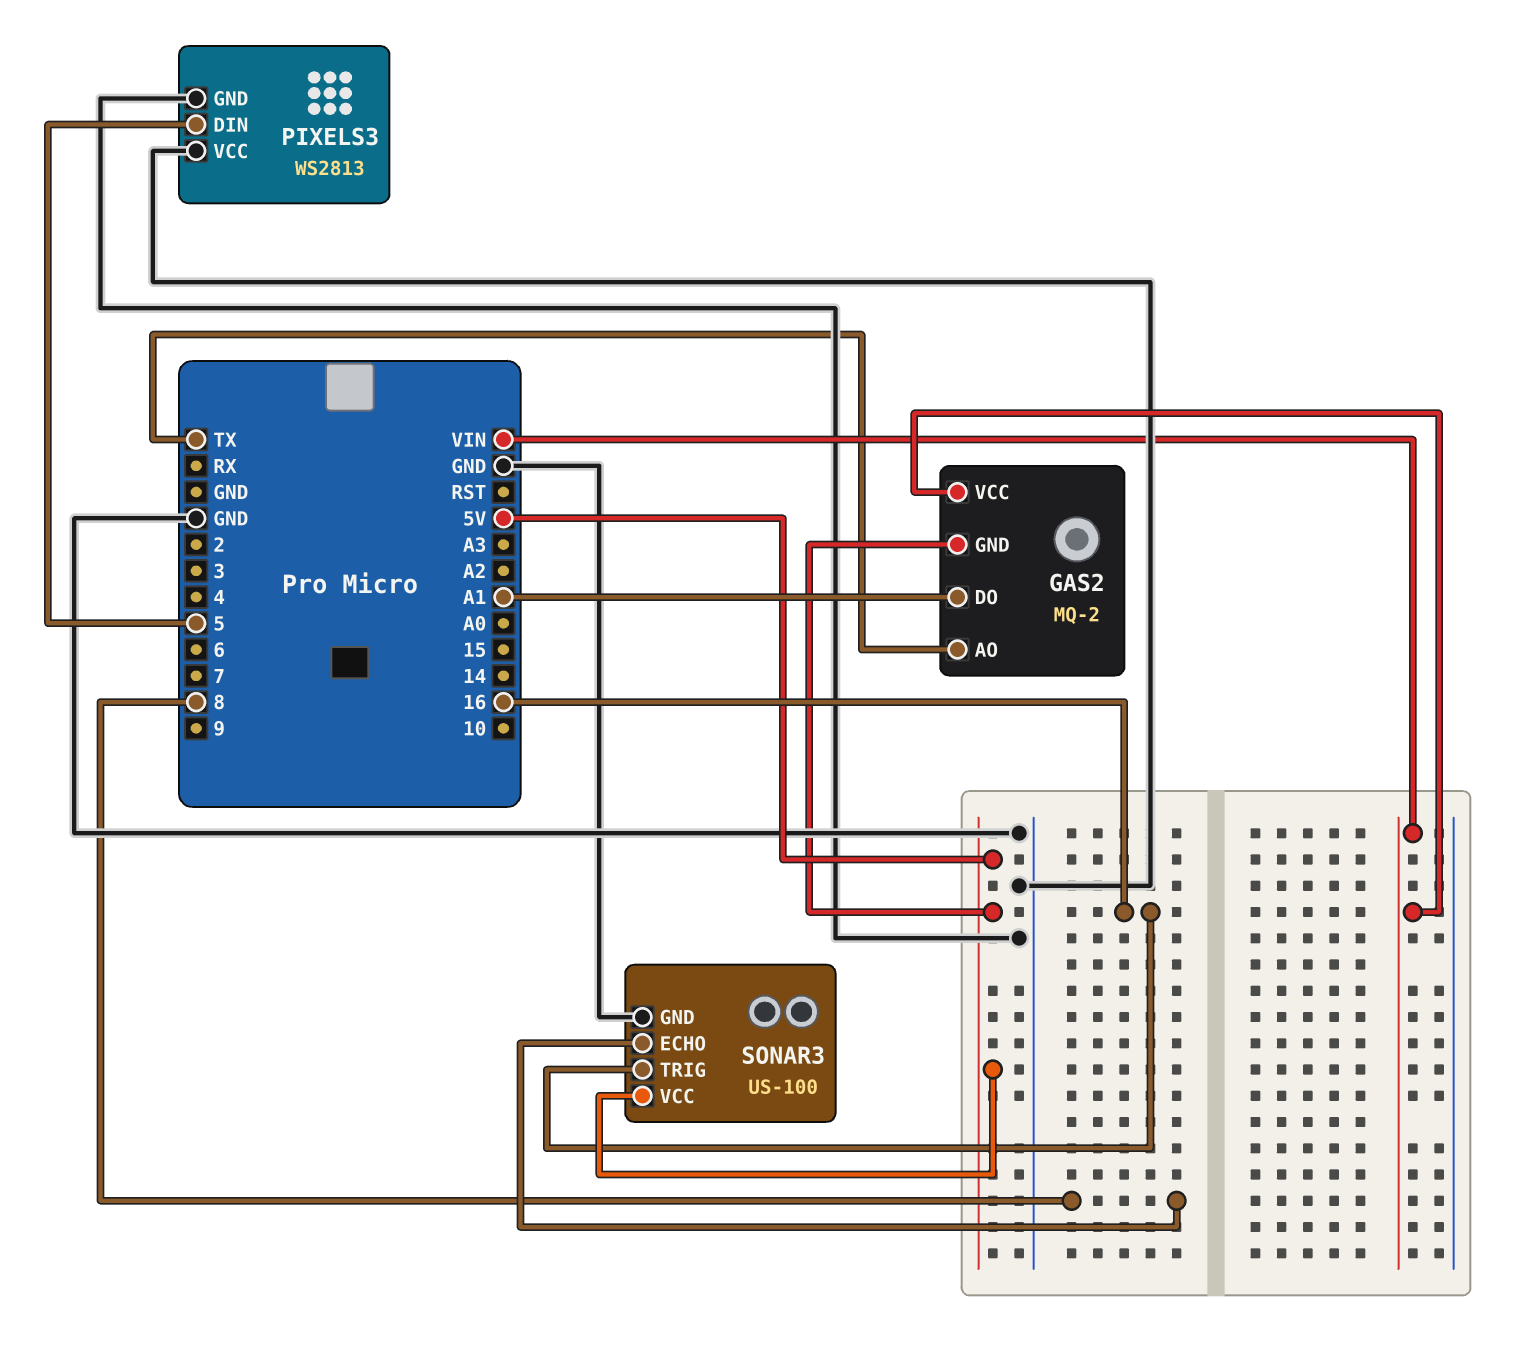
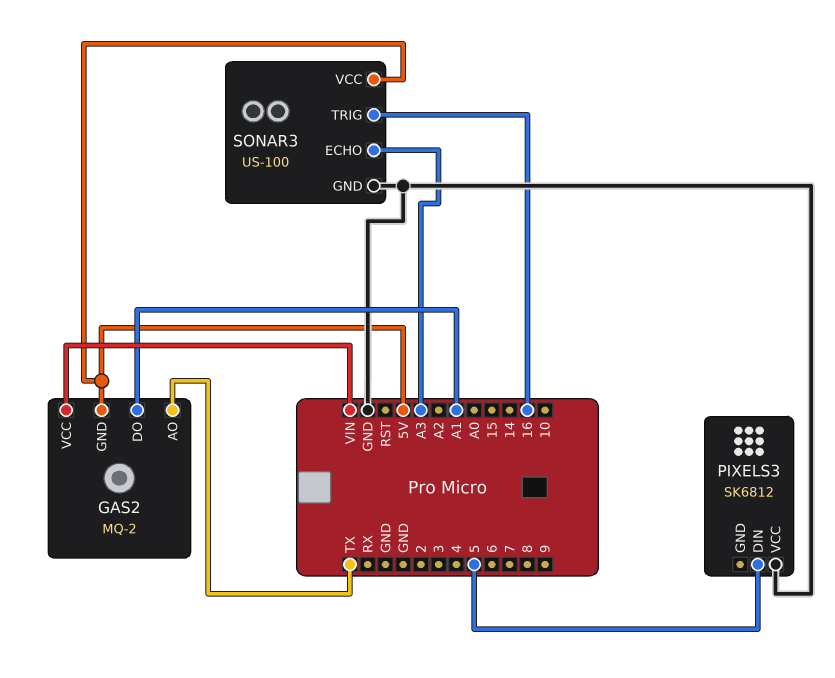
PIXELS3: WS2813 -> SK6812
PIXELS3 pin GND: GND -> none
SONAR3 pin ECHO: 8 -> A3

